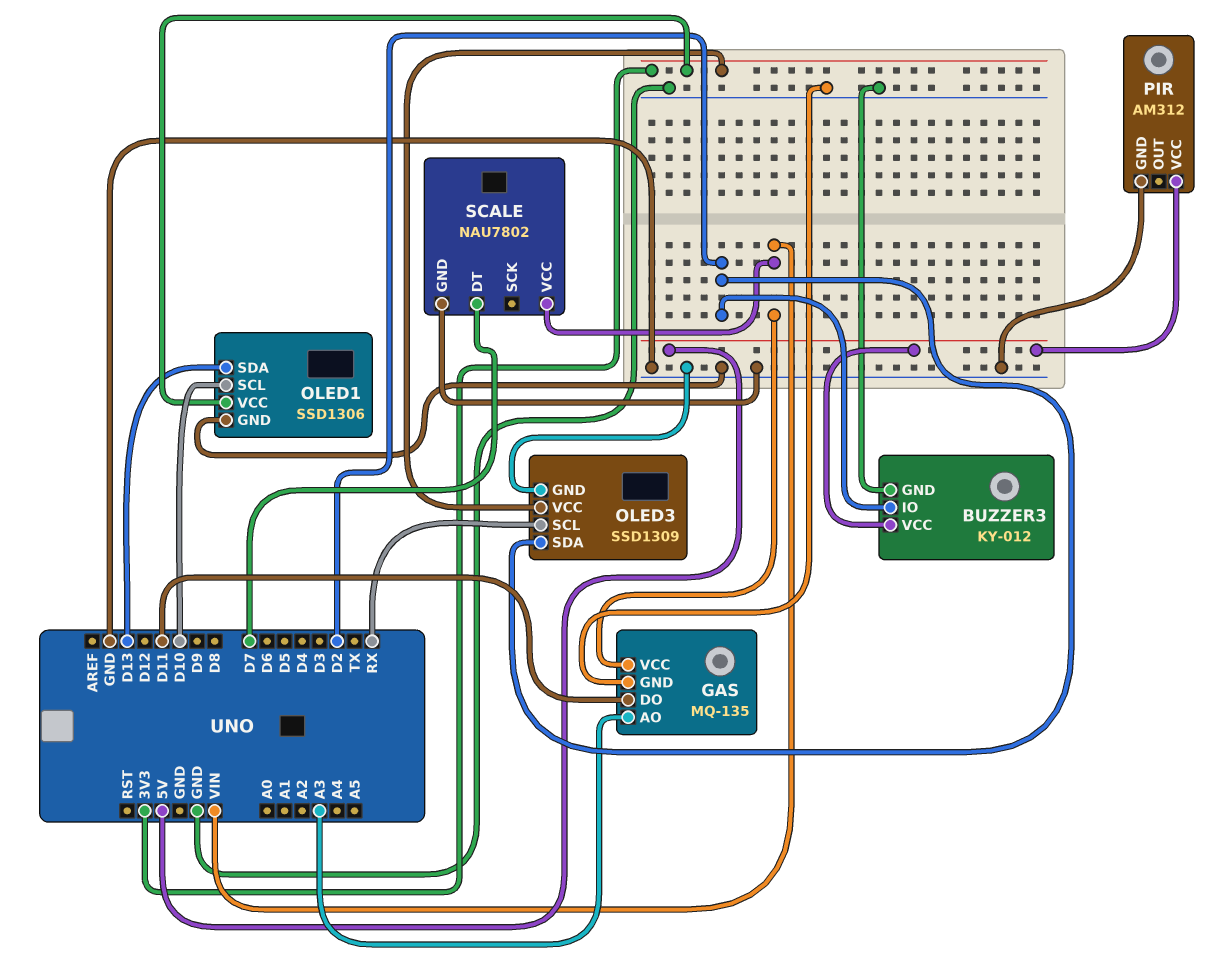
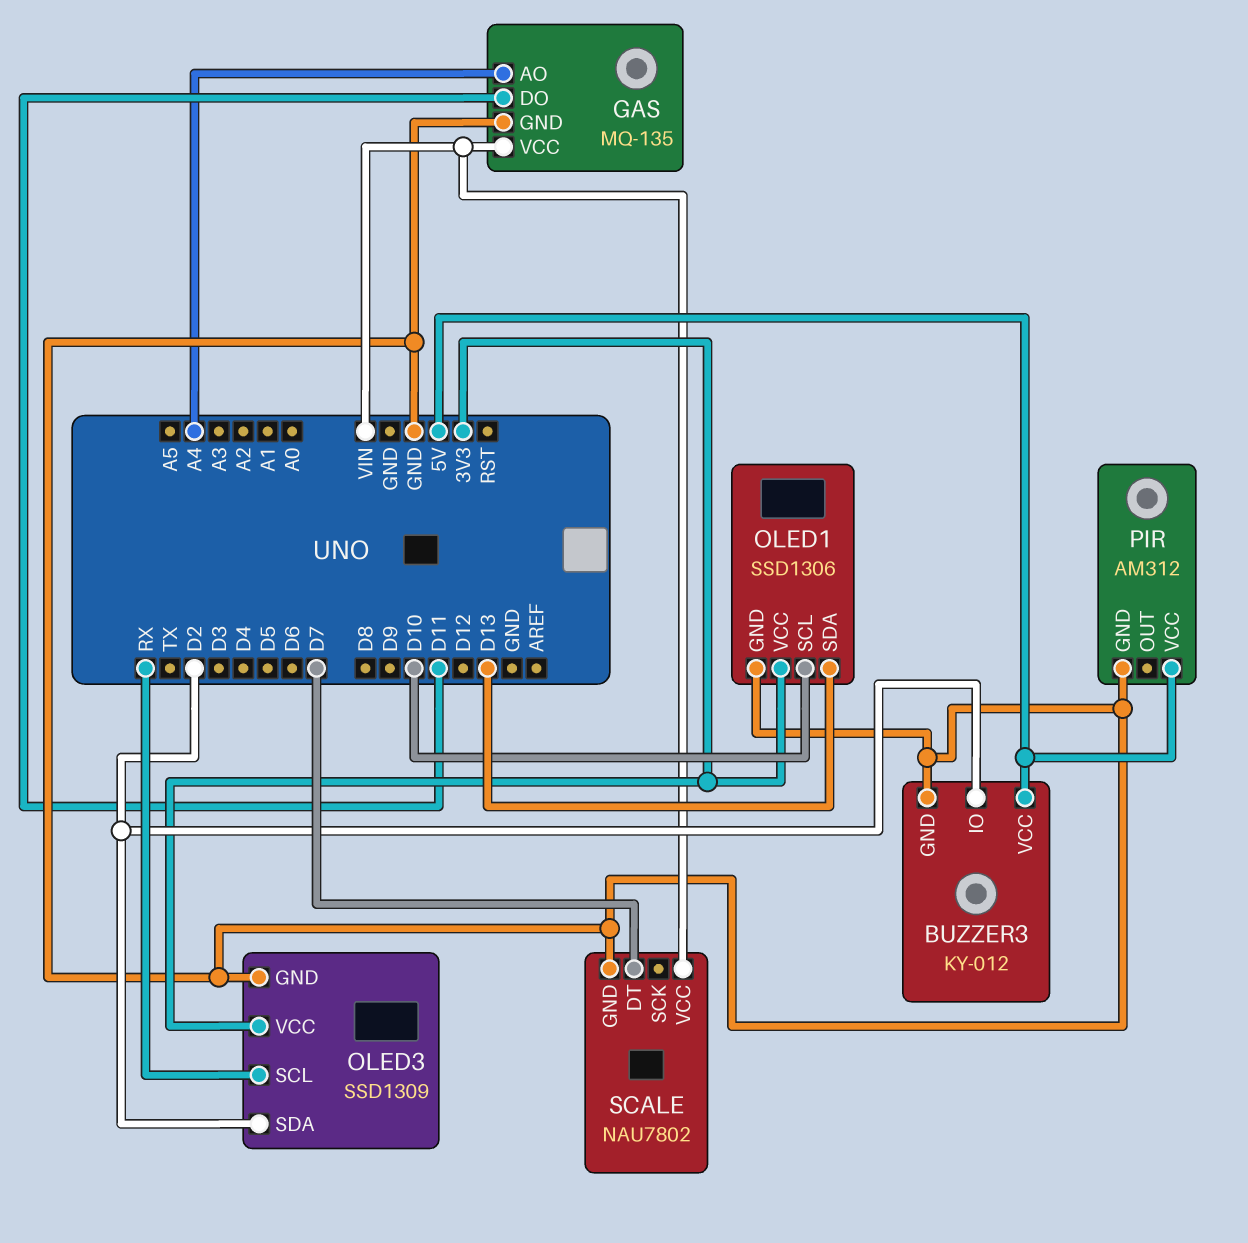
GAS pin AO: A3 -> A4

